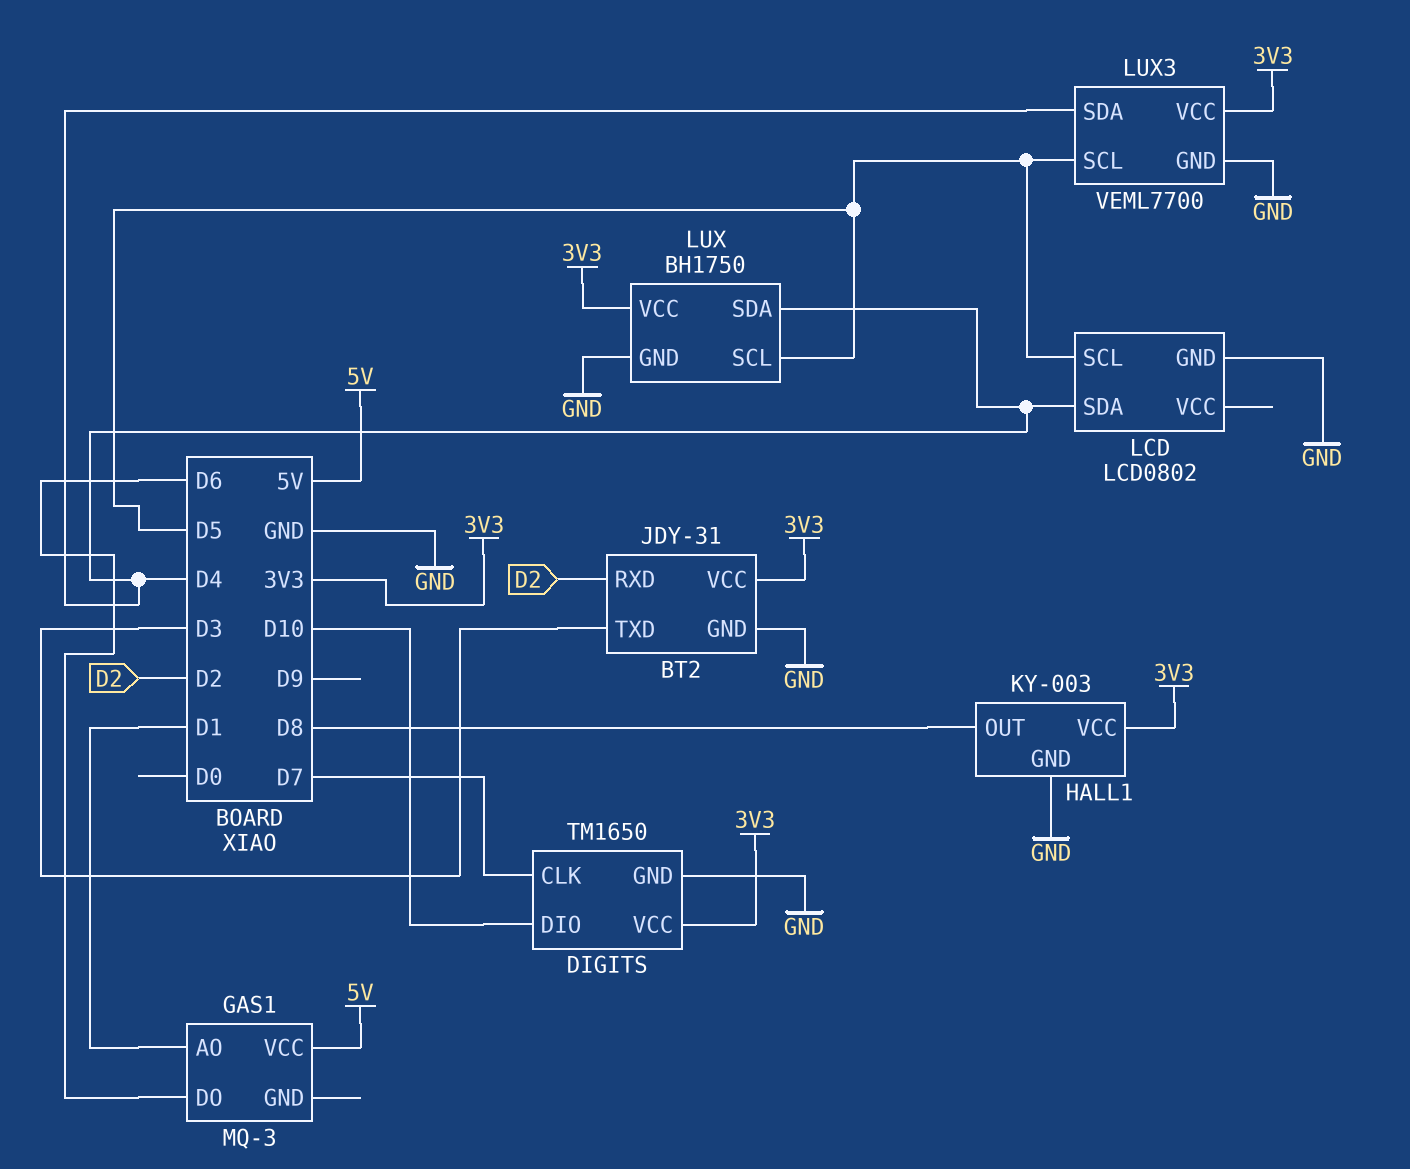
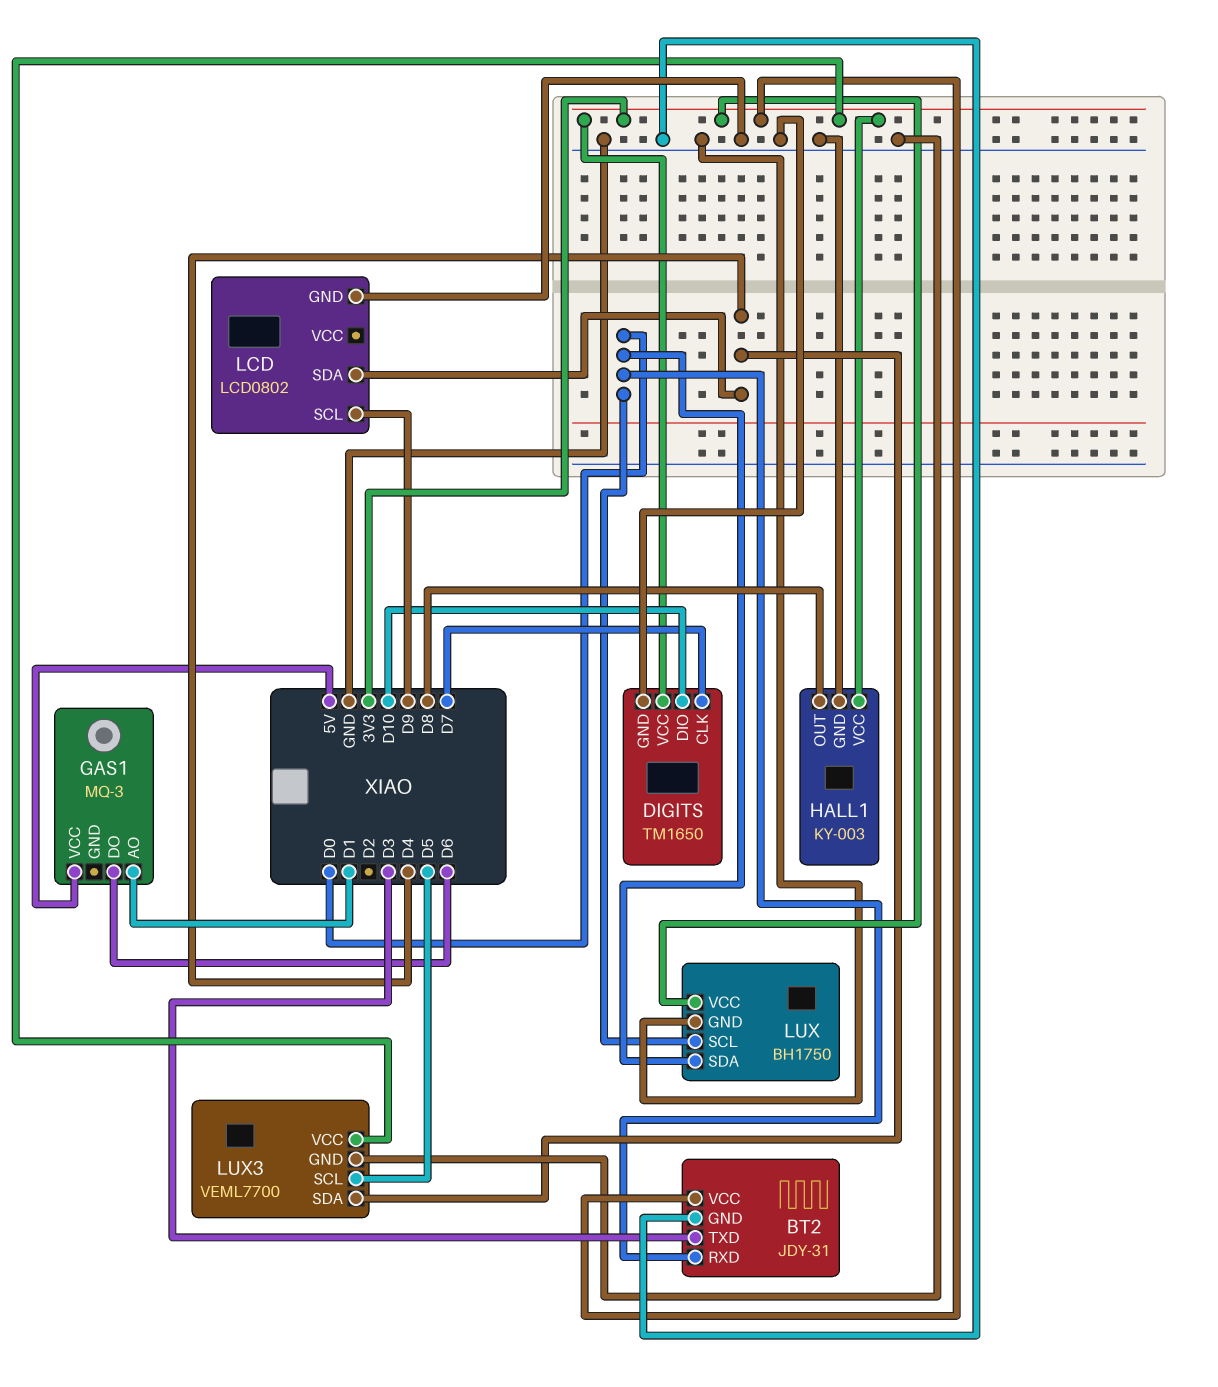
BT2 pin RXD: D2 -> D0
LCD pin SCL: D5 -> D9
LUX pin SCL: D5 -> D0
LUX pin SDA: D4 -> D0

